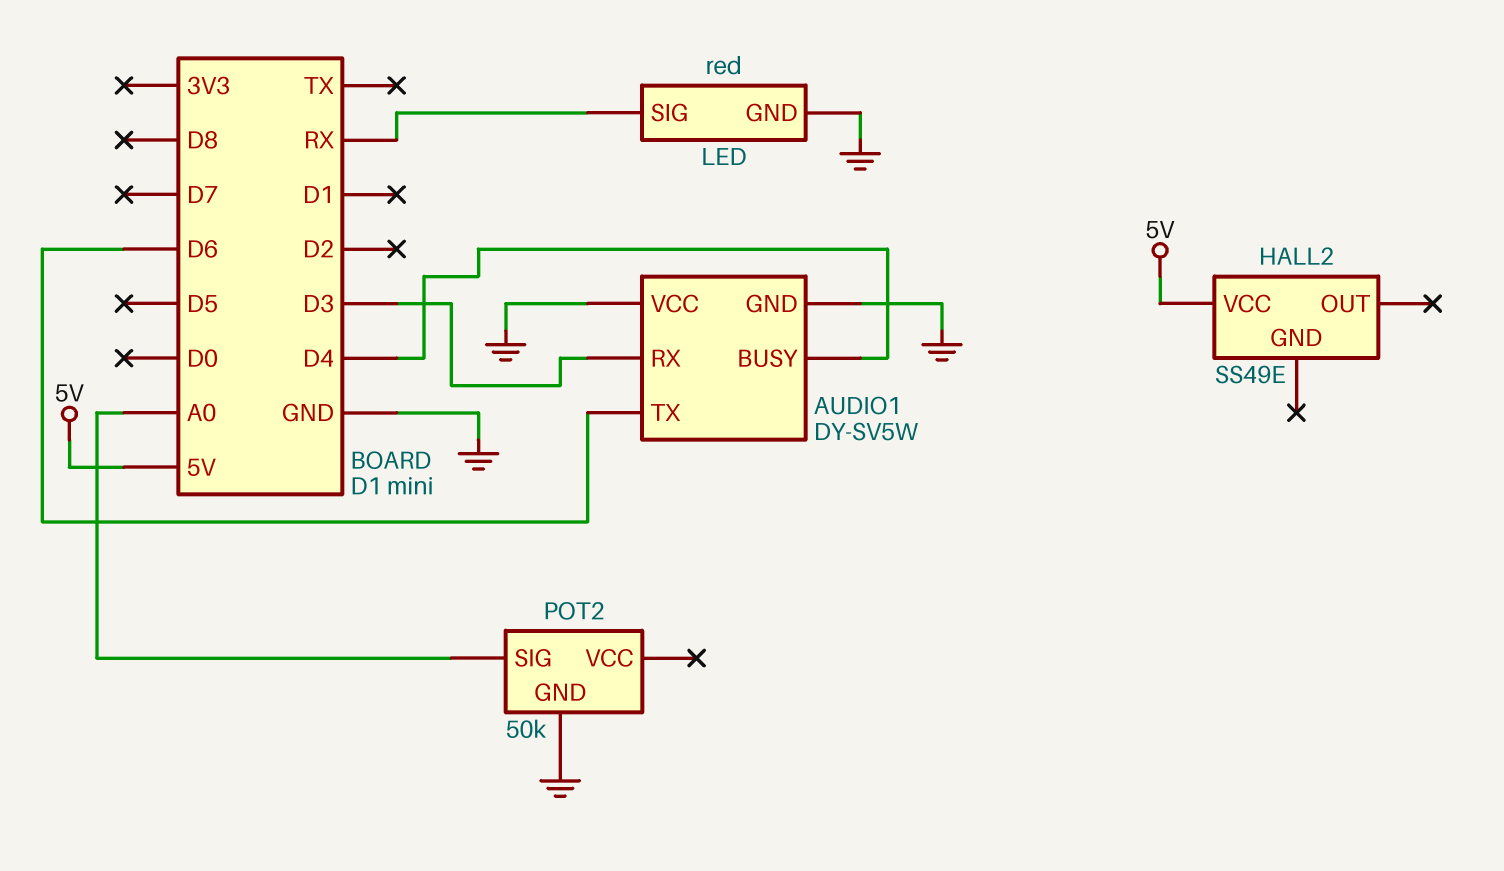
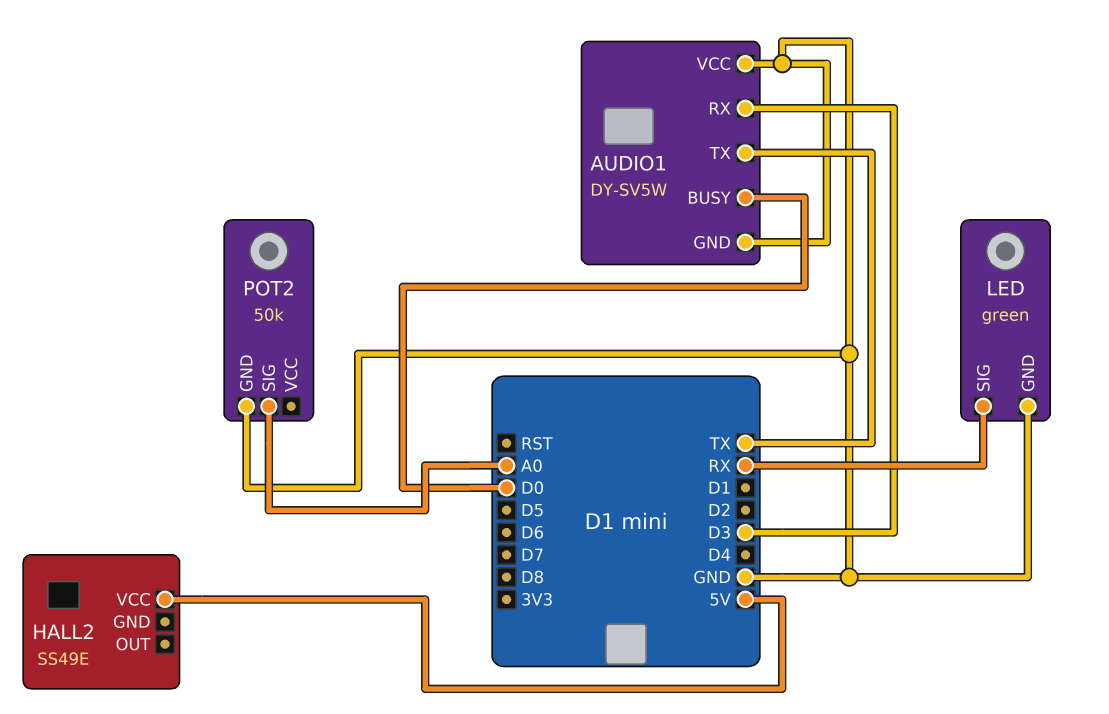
AUDIO1 pin BUSY: D4 -> D0
AUDIO1 pin TX: D6 -> TX
LED: red -> green

